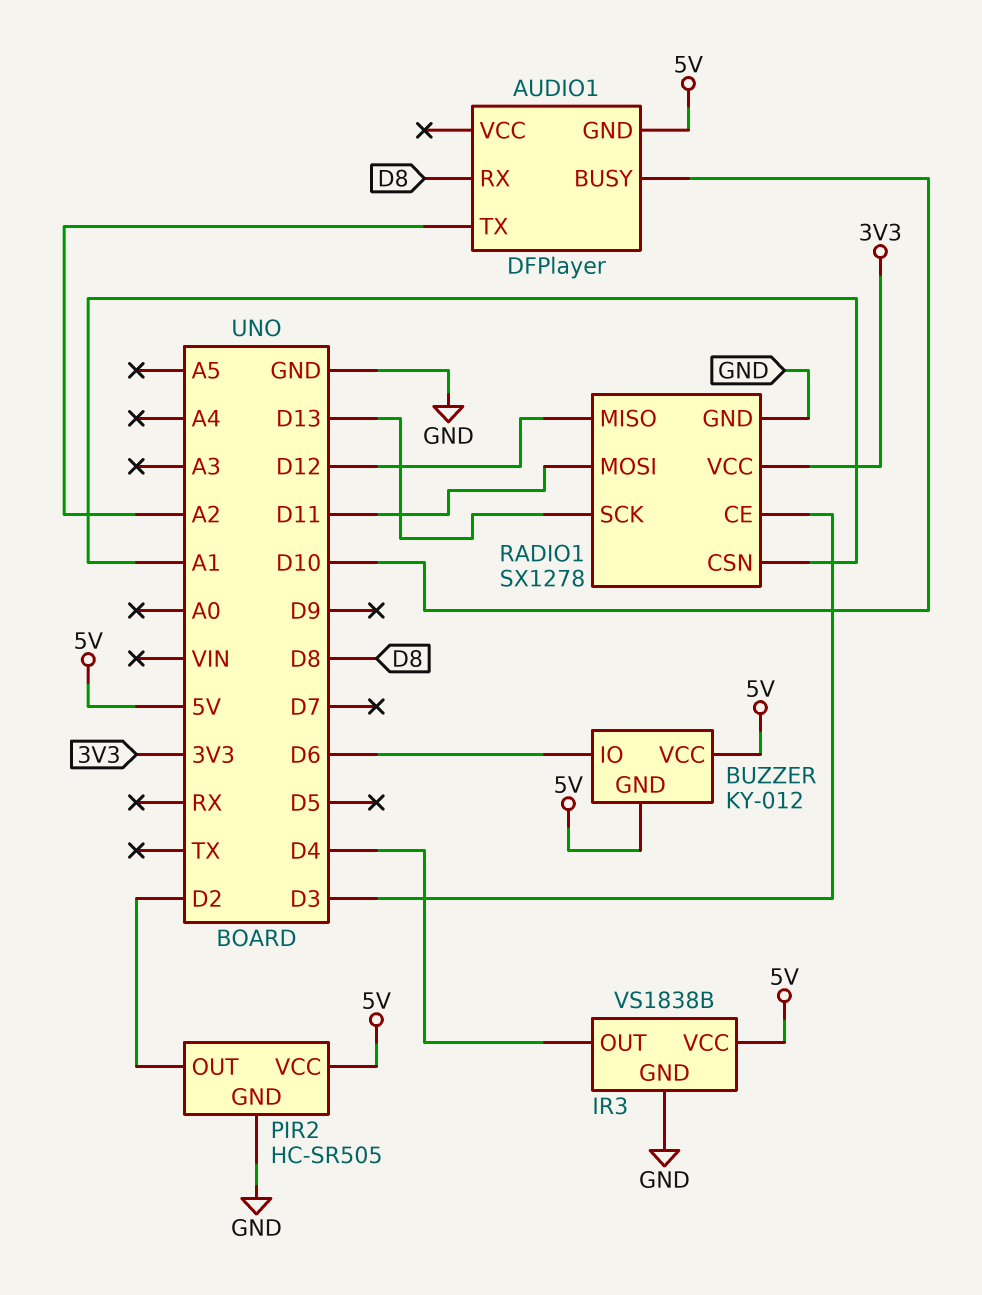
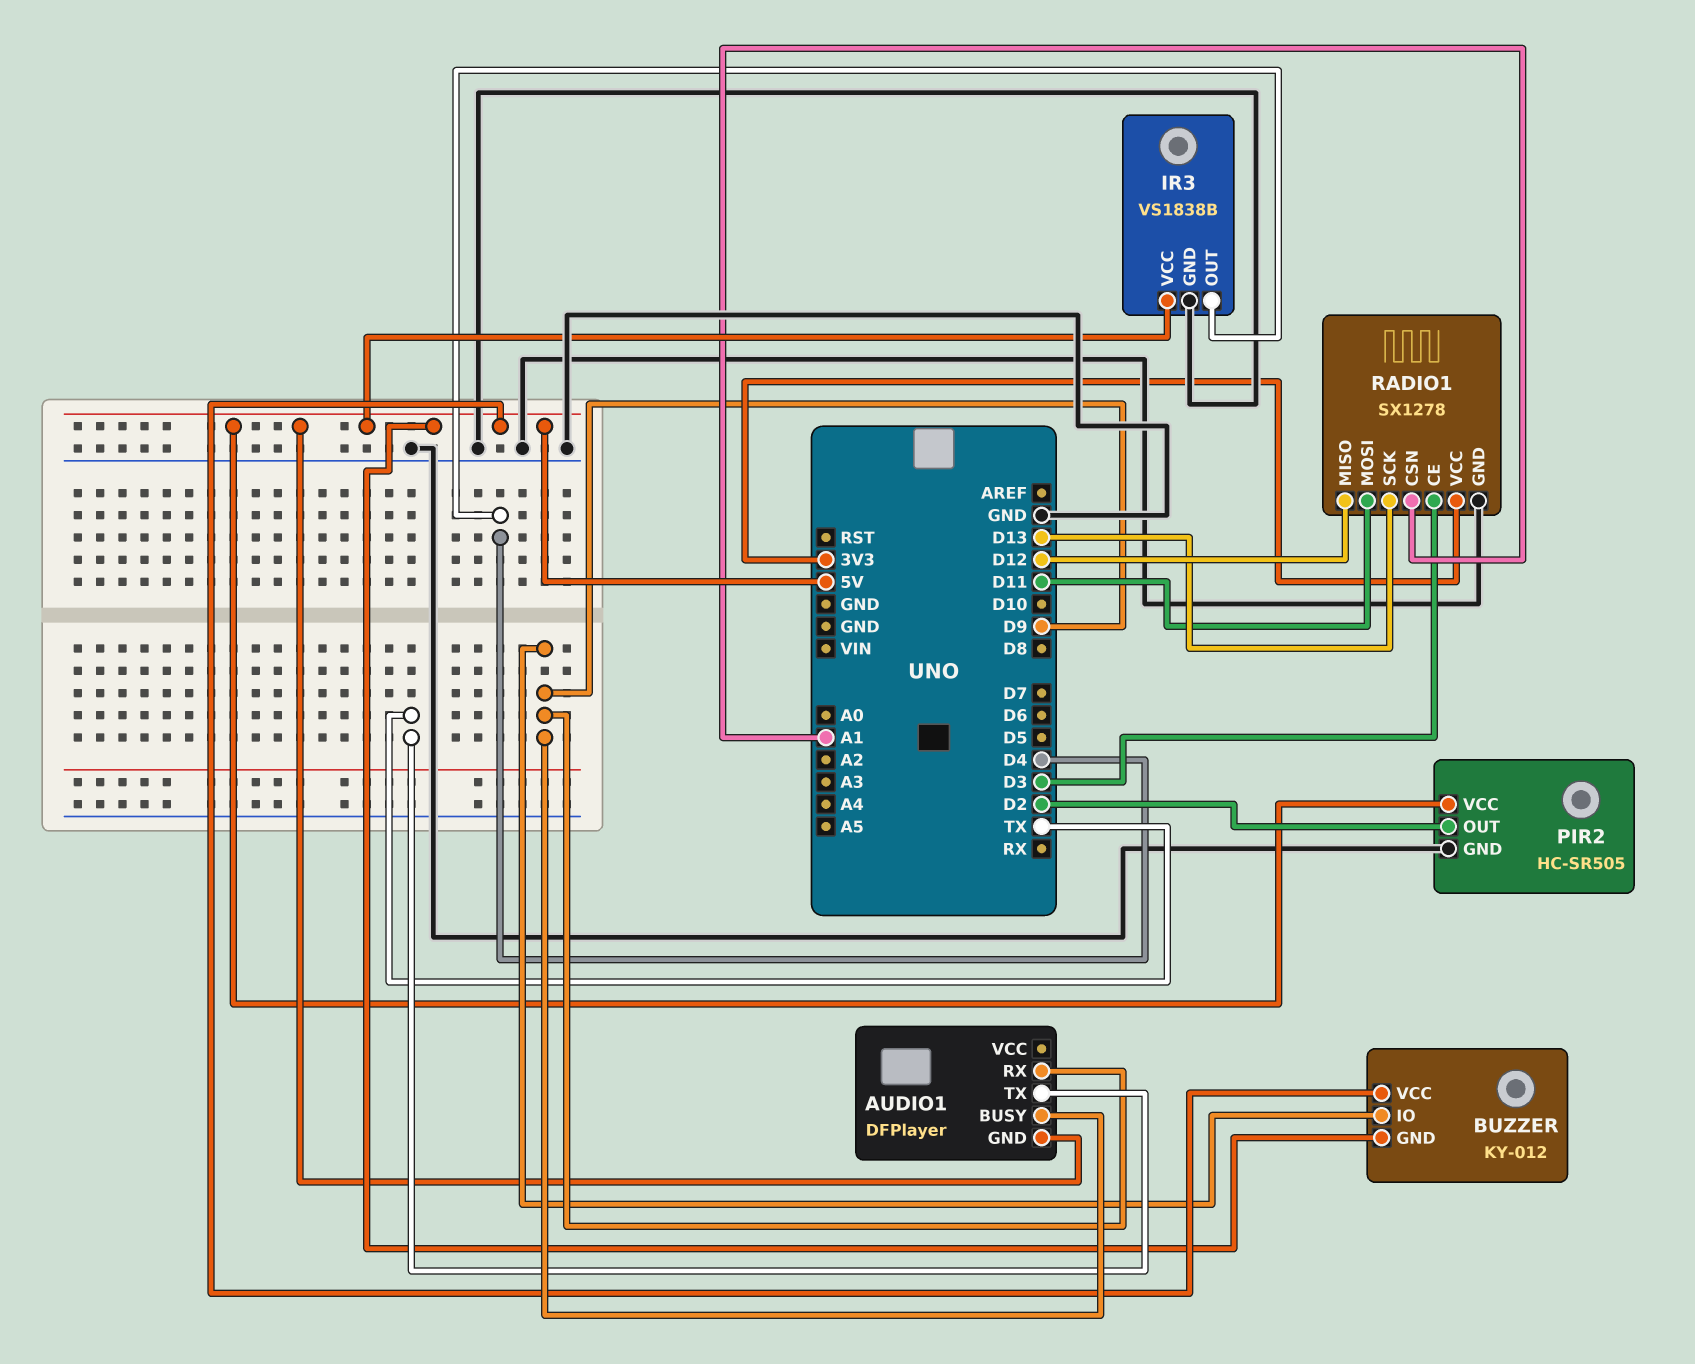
AUDIO1 pin BUSY: D10 -> D9
AUDIO1 pin RX: D8 -> D9
AUDIO1 pin TX: A2 -> TX
BUZZER pin IO: D6 -> D9

